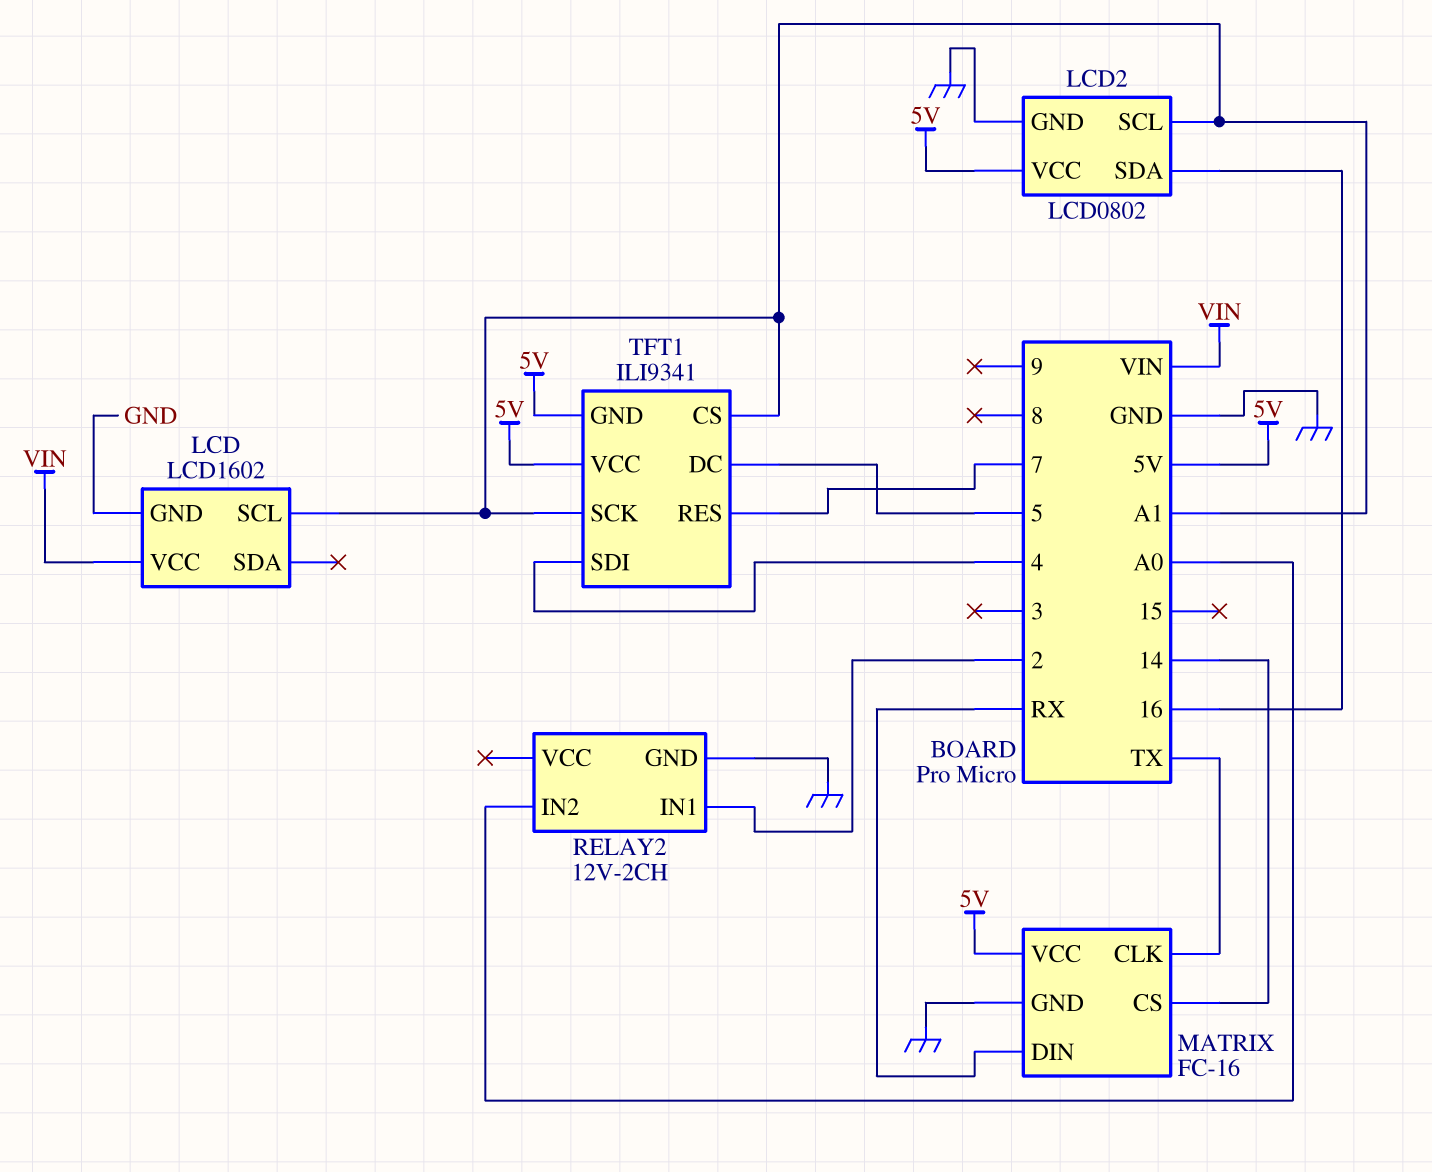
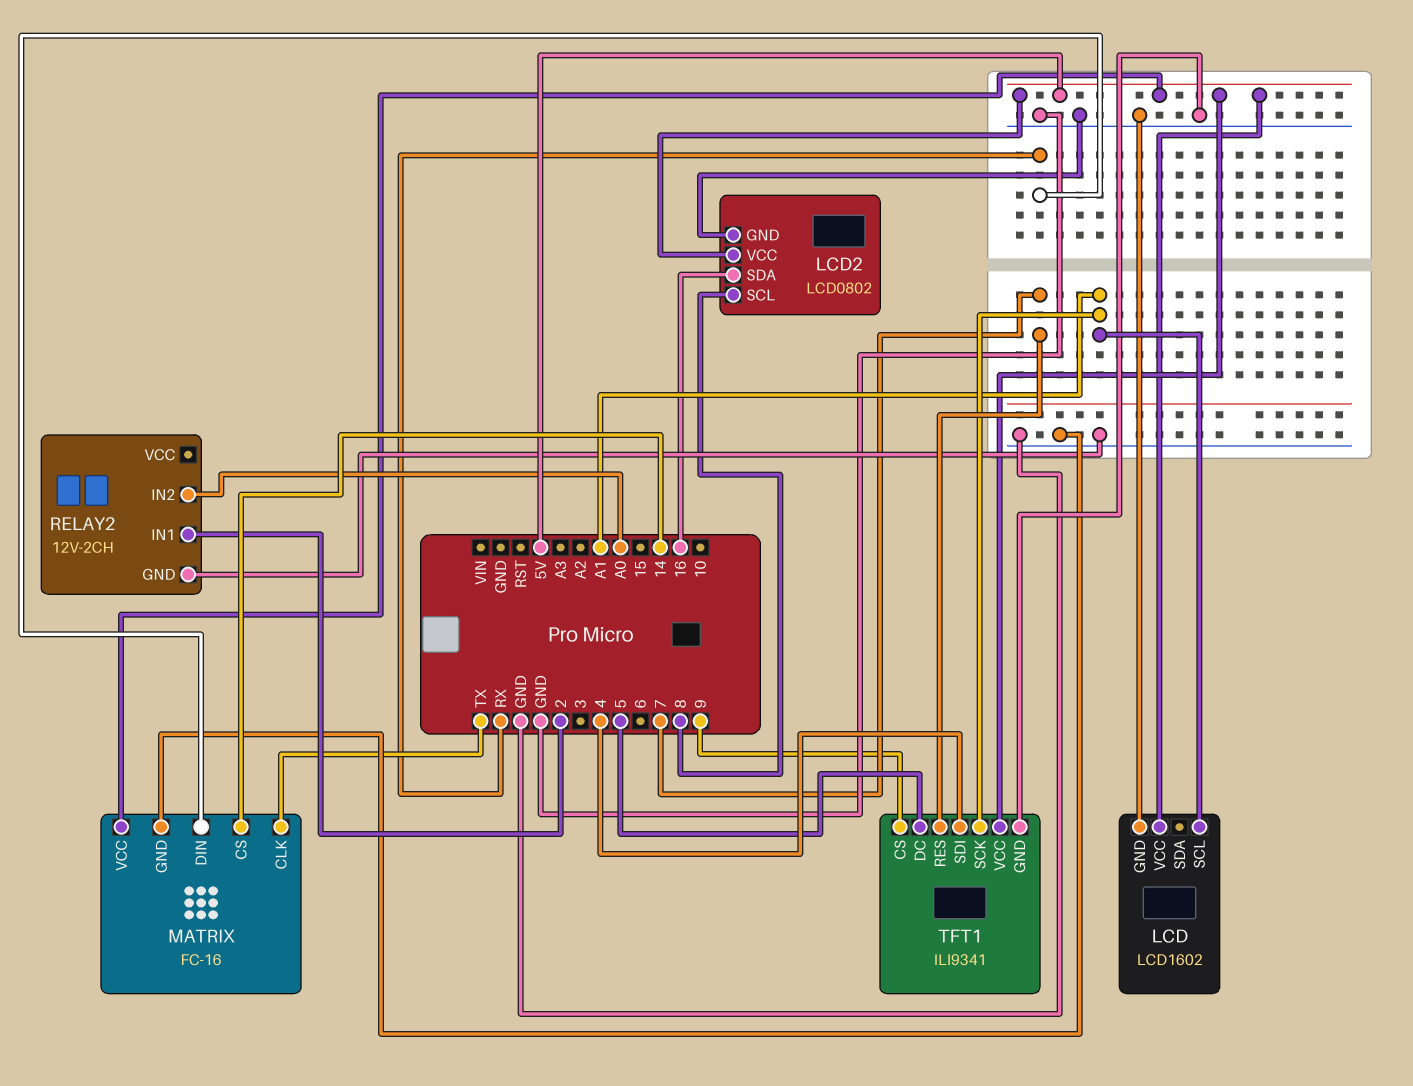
LCD pin VCC: VIN -> 5V
LCD2 pin SCL: A1 -> 8
TFT1 pin CS: A1 -> 9
TFT1 pin GND: 5V -> GND

